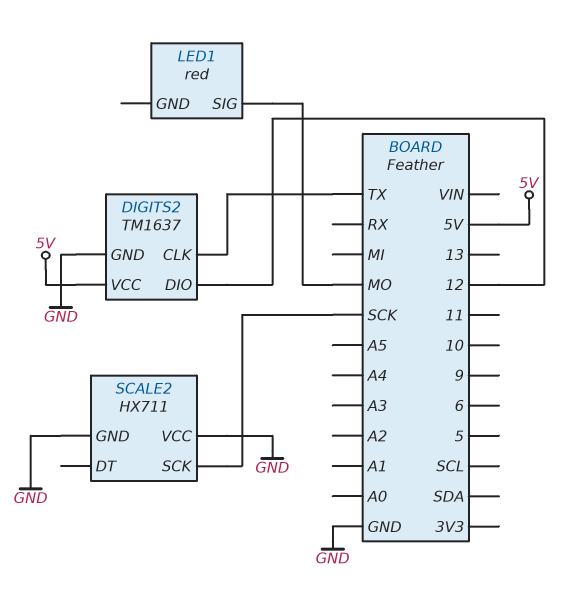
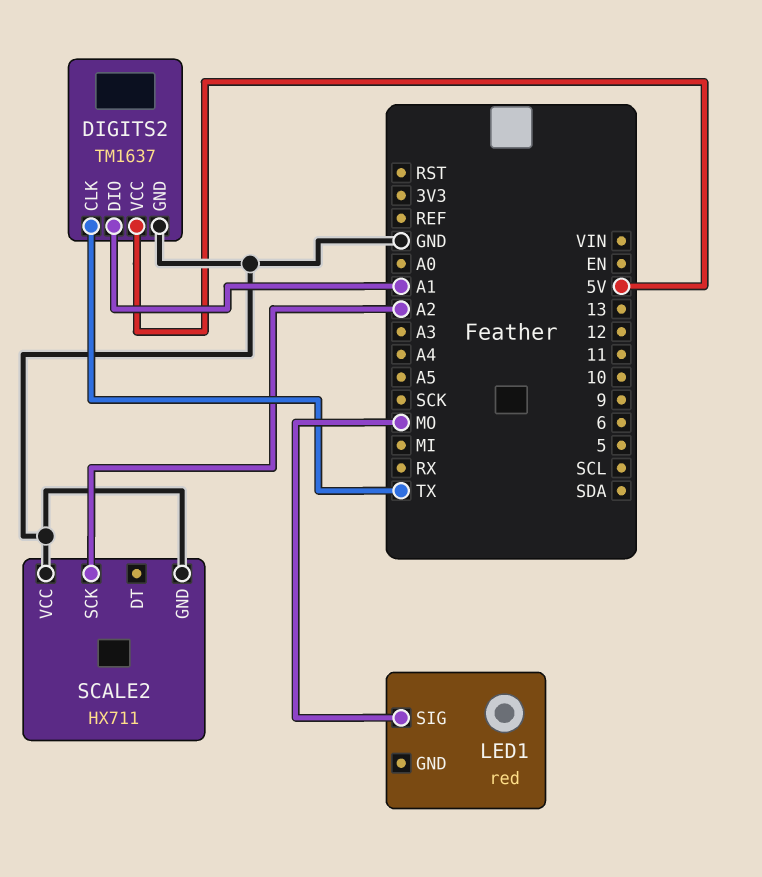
DIGITS2 pin DIO: 12 -> A1
SCALE2 pin SCK: SCK -> A2

